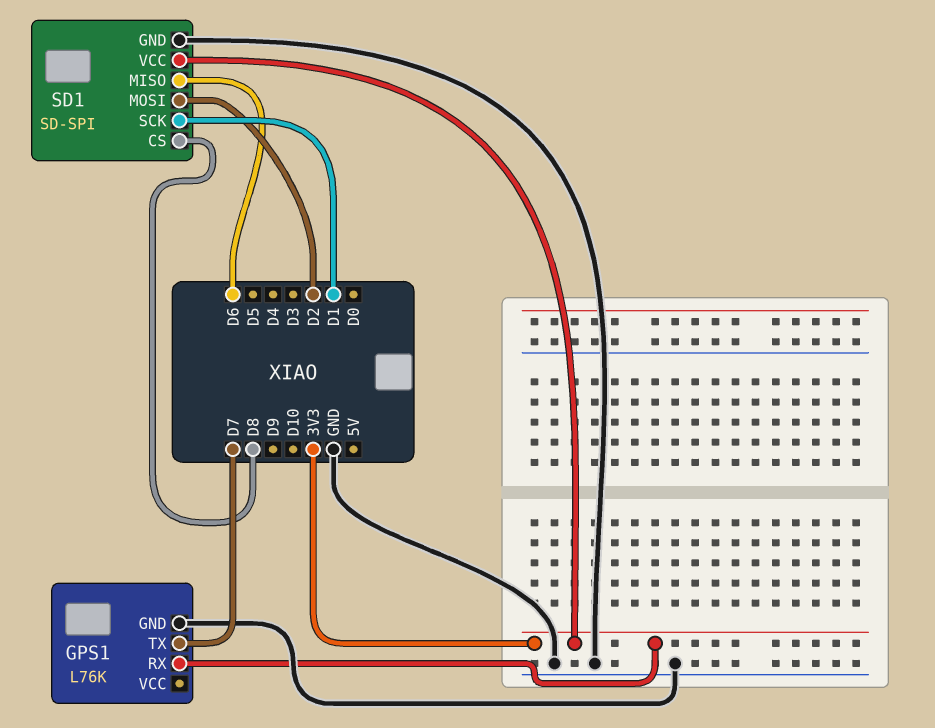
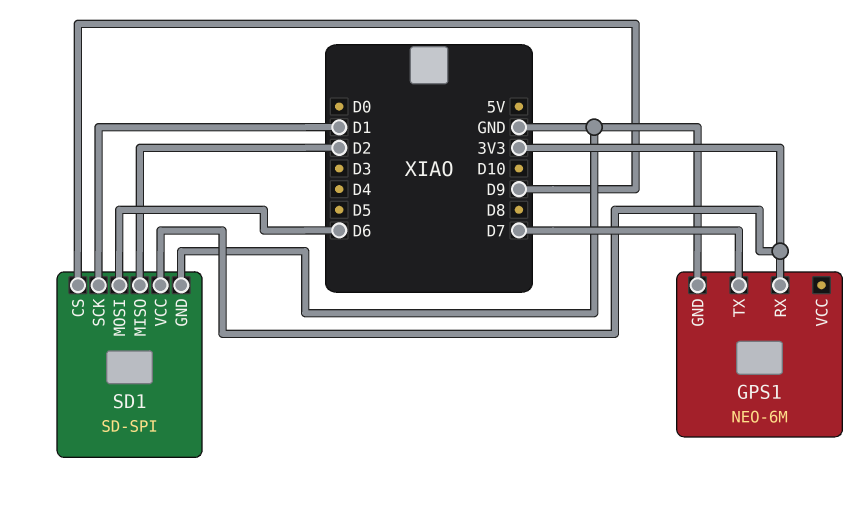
GPS1: L76K -> NEO-6M
SD1 pin CS: D8 -> D9
SD1 pin MISO: D6 -> D2
SD1 pin MOSI: D2 -> D6

